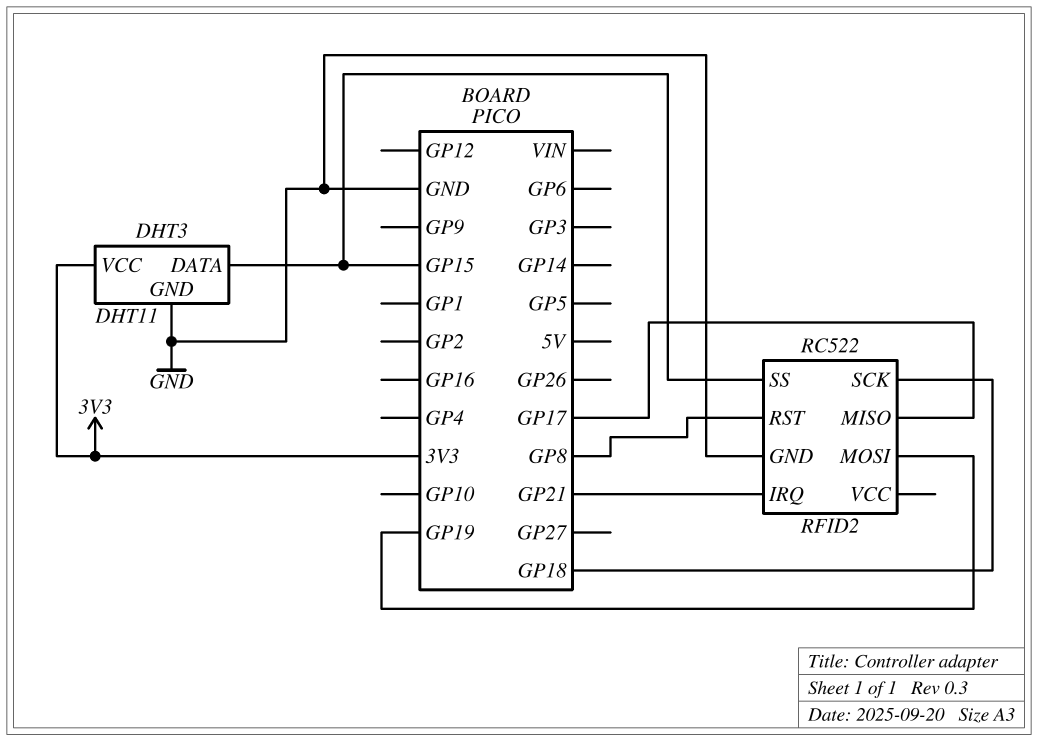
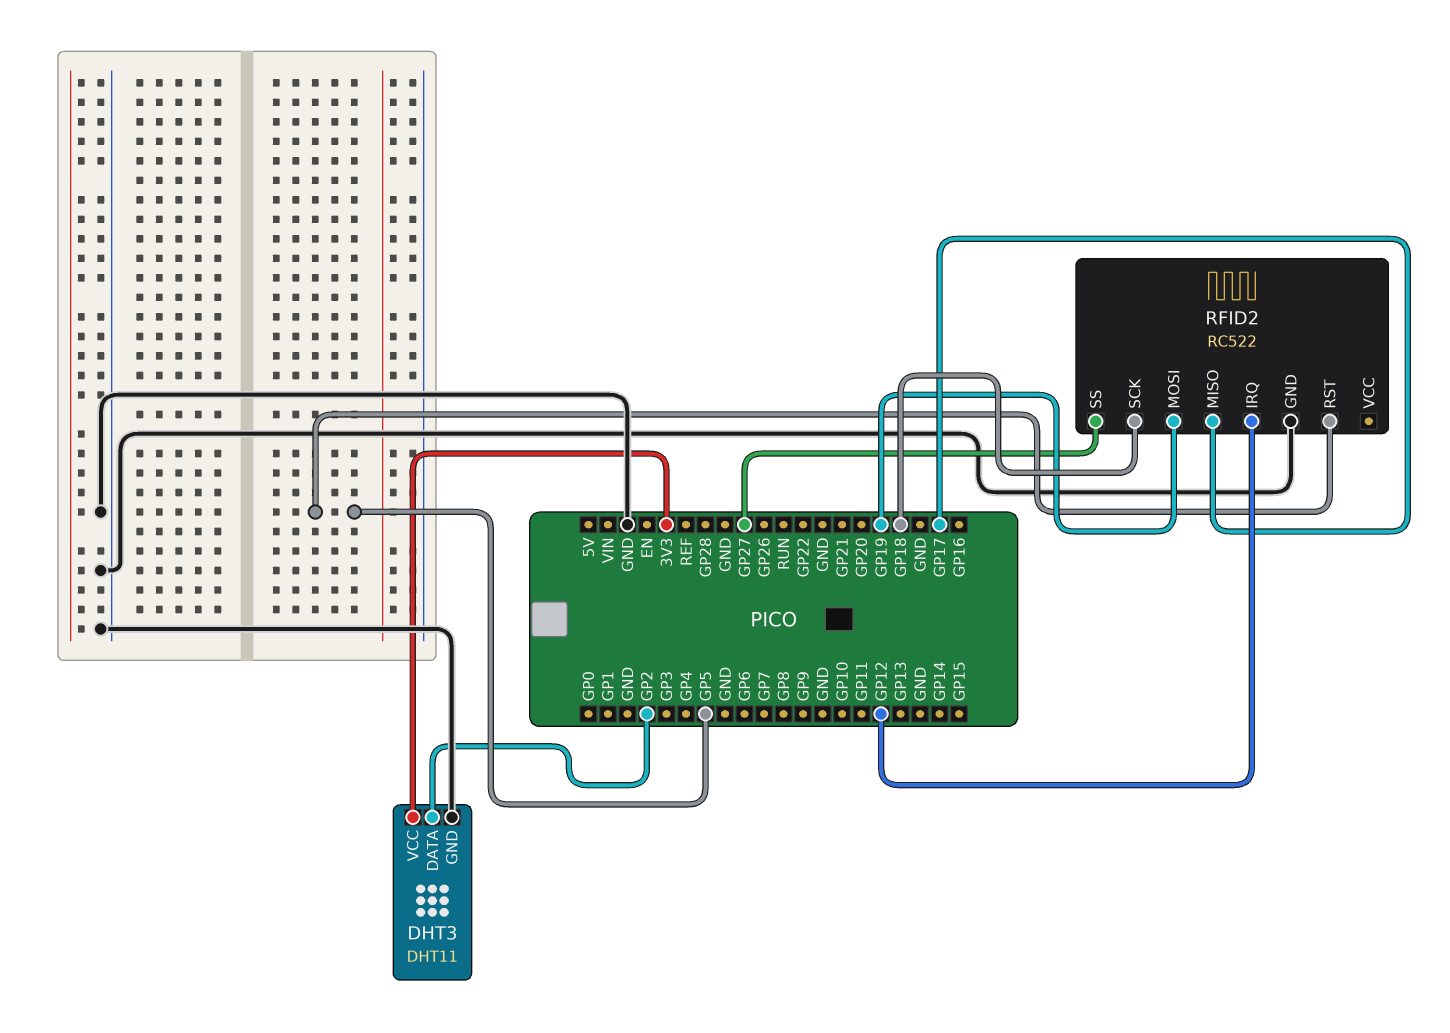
DHT3 pin DATA: GP15 -> GP2
RFID2 pin IRQ: GP21 -> GP12
RFID2 pin RST: GP8 -> GP5
RFID2 pin SS: GP15 -> GP27

